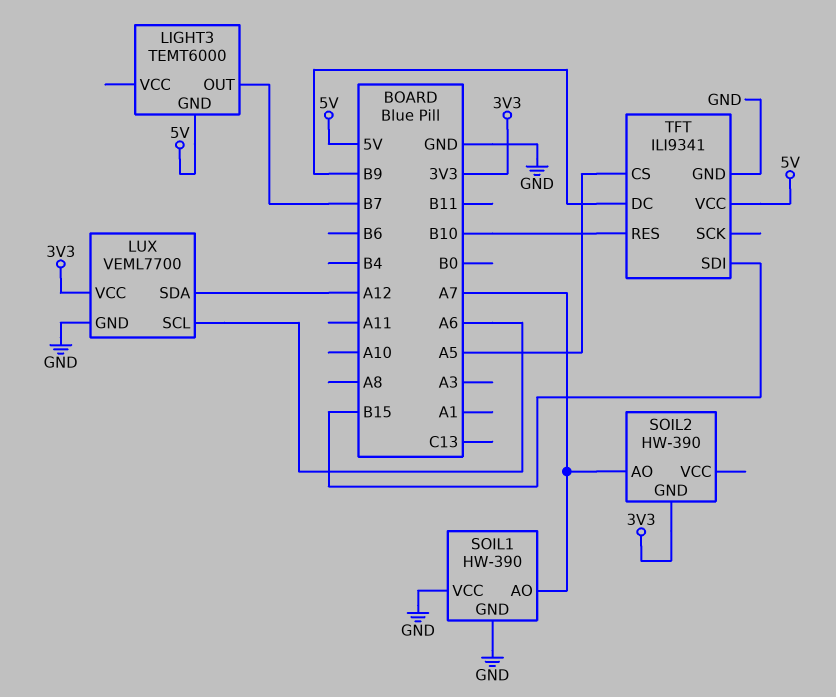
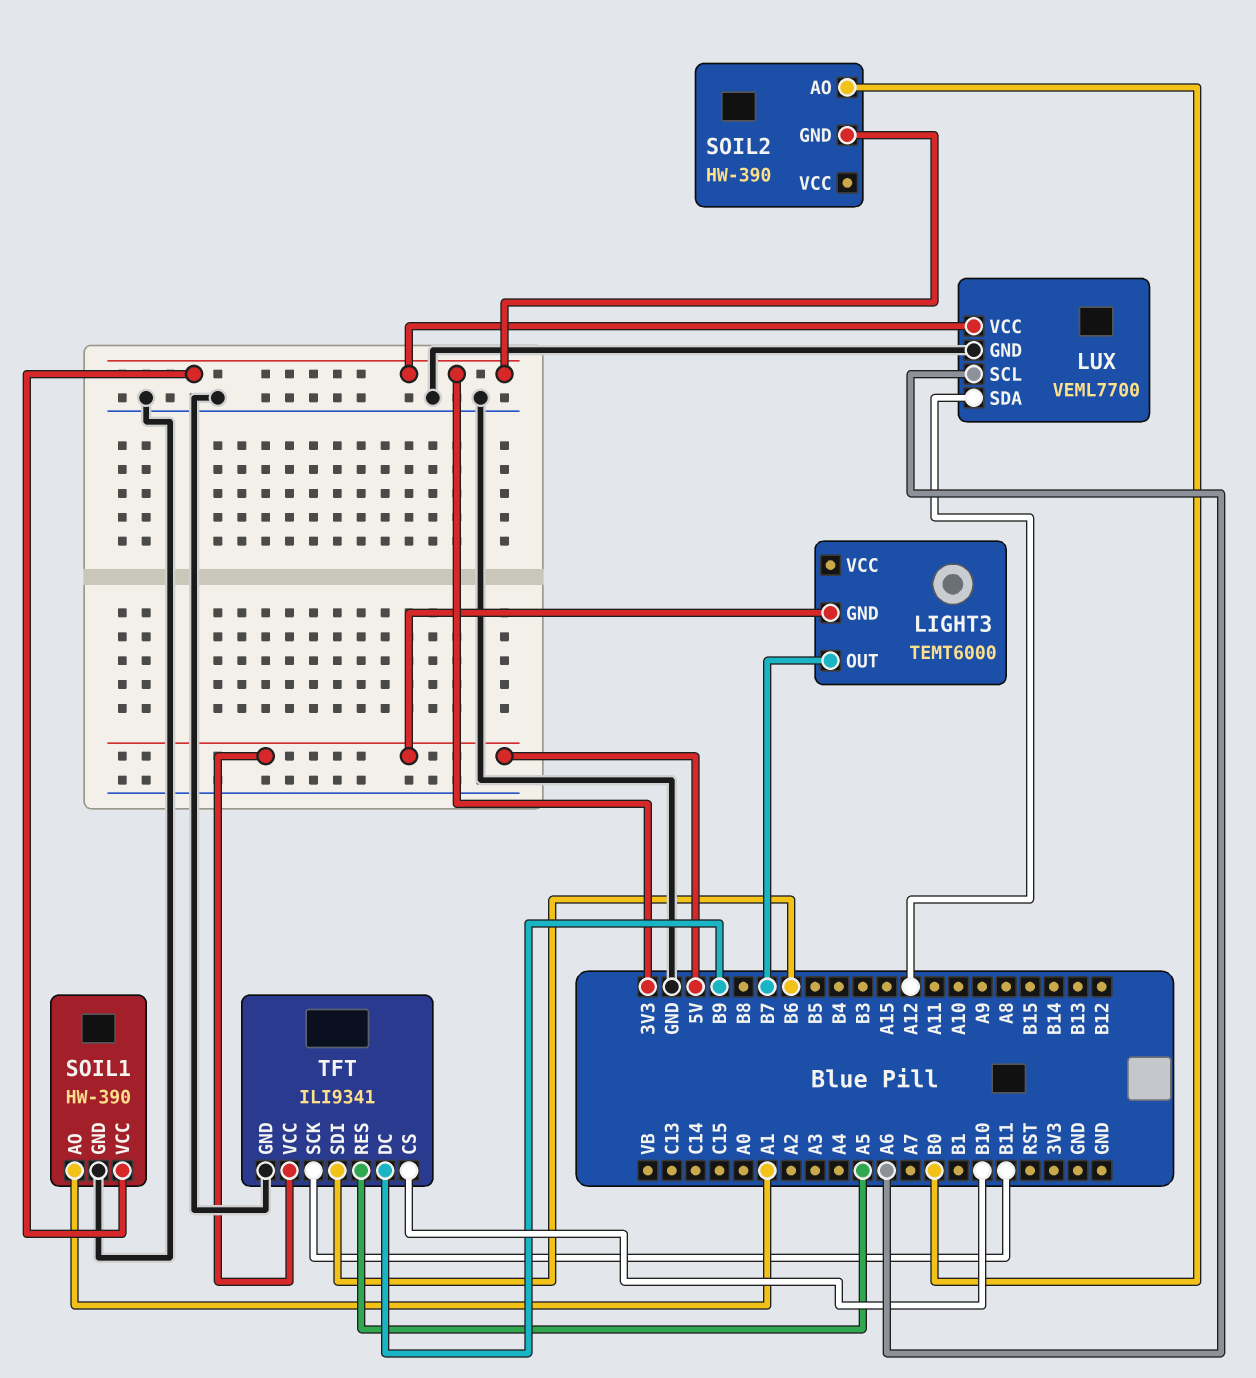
SOIL1 pin AO: A7 -> A1
SOIL1 pin VCC: GND -> 3V3
SOIL2 pin AO: A7 -> B0
TFT pin CS: A5 -> B10
TFT pin RES: B10 -> A5
TFT pin SCK: none -> B11
TFT pin SDI: B15 -> B6

